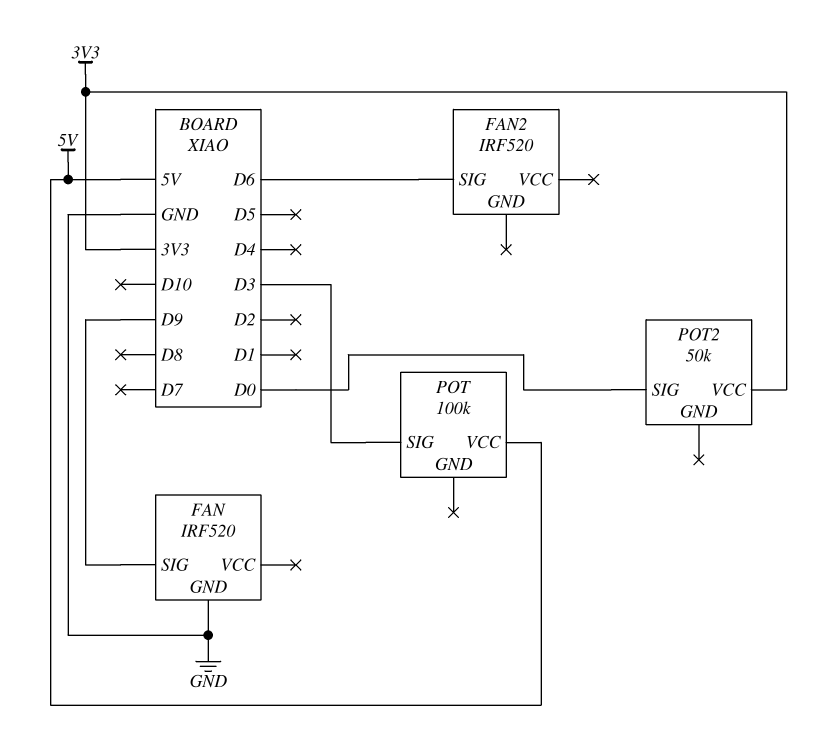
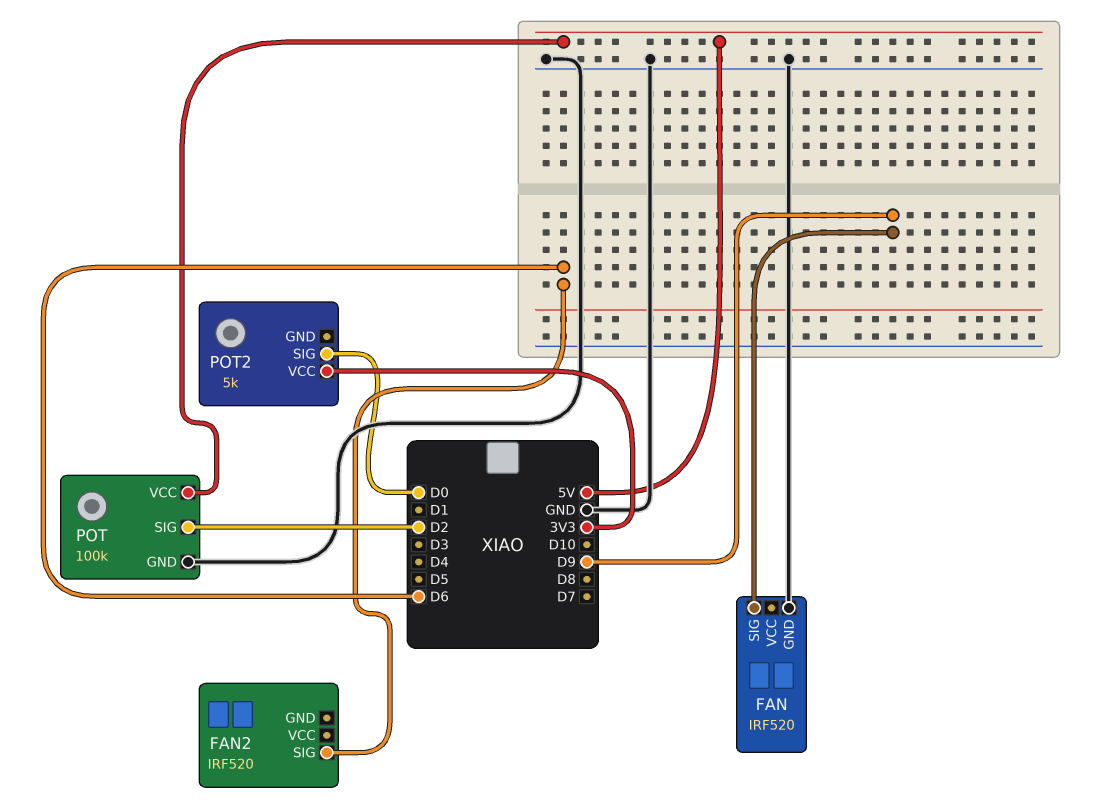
POT pin GND: none -> GND
POT pin SIG: D3 -> D2
POT2: 50k -> 5k

